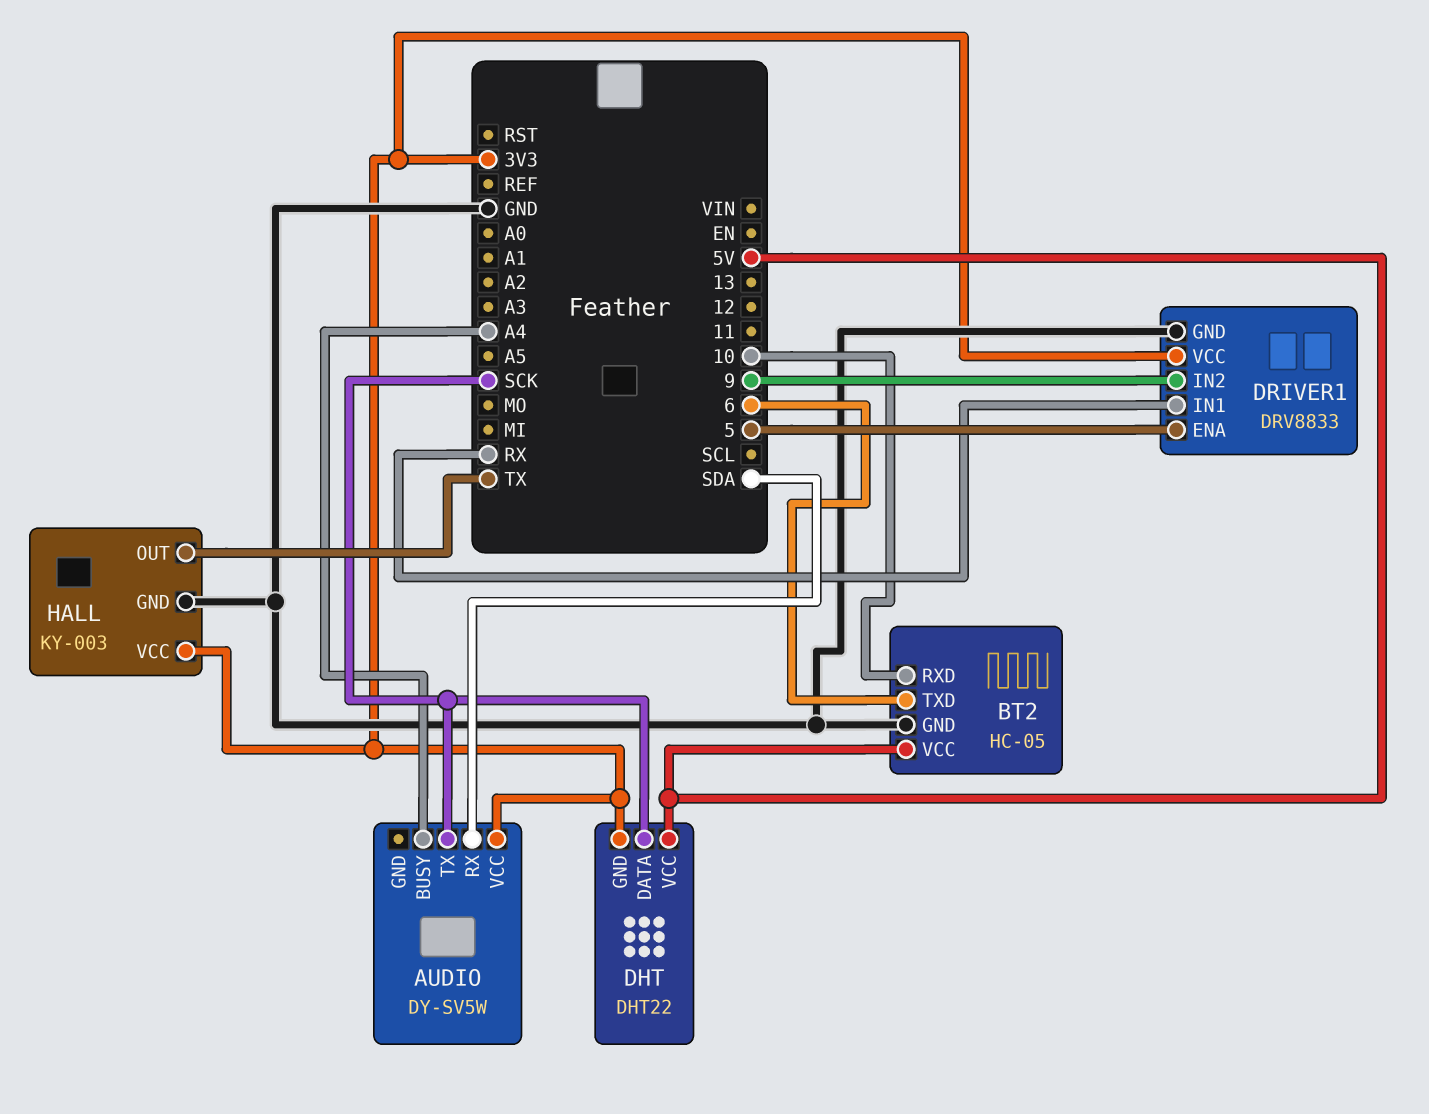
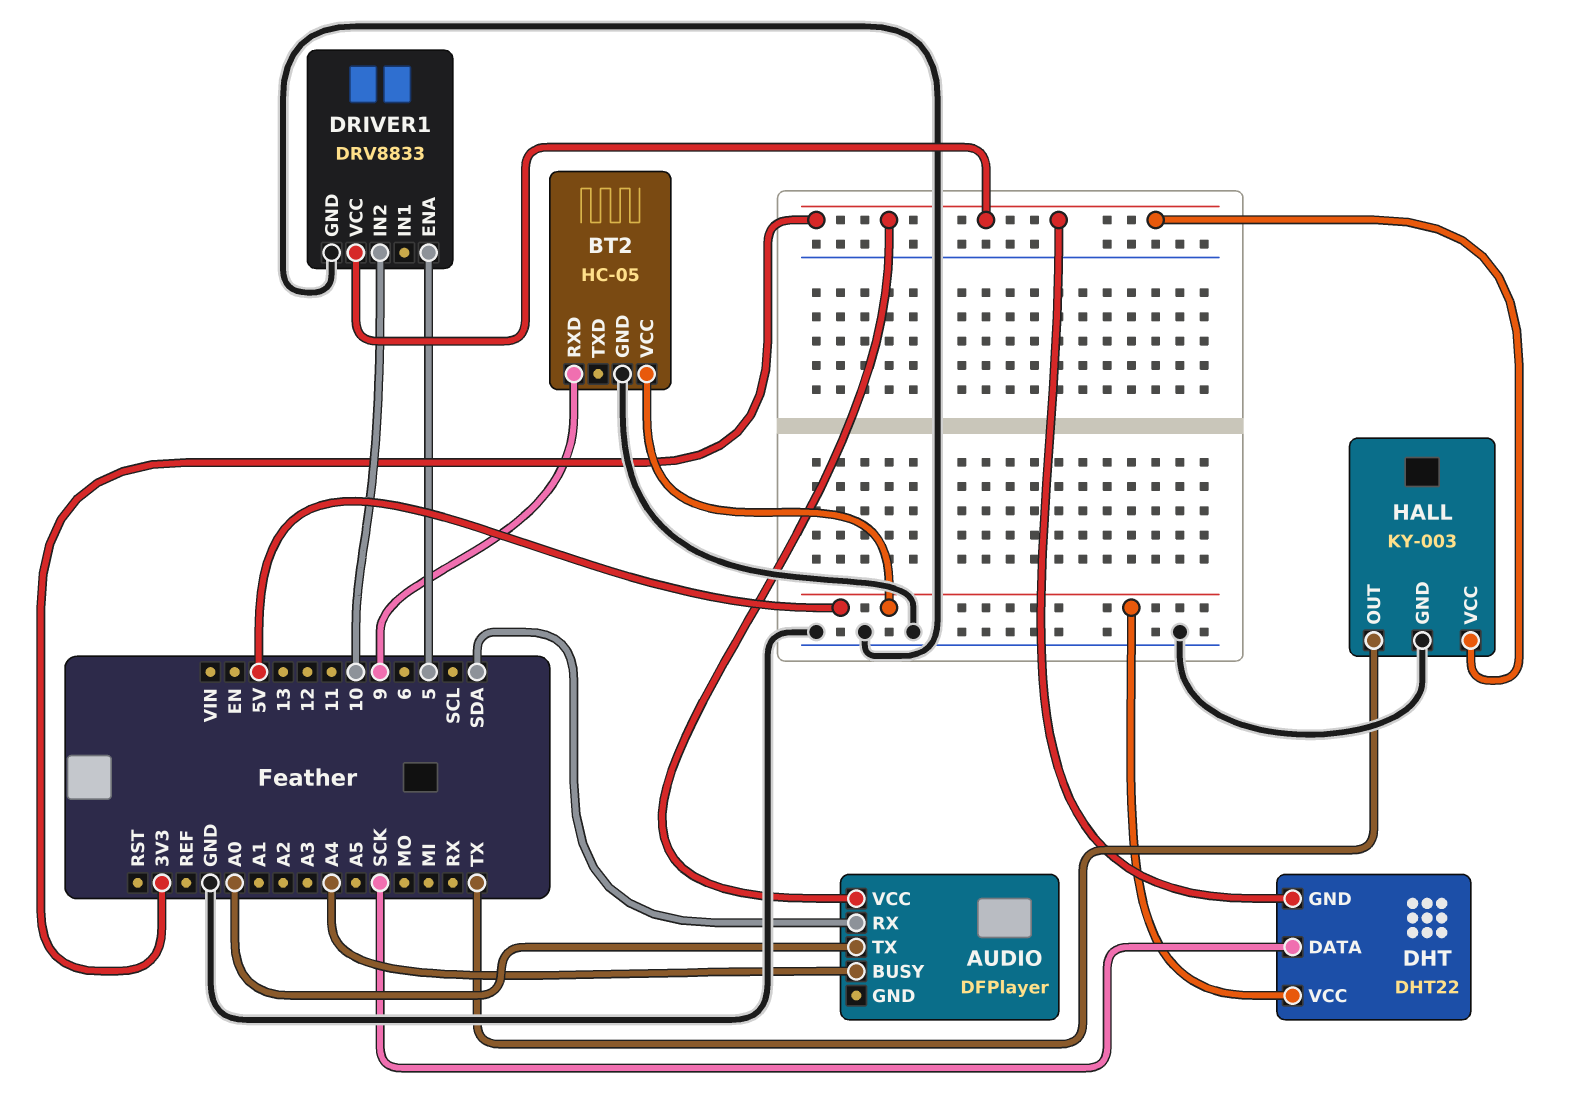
AUDIO: DY-SV5W -> DFPlayer
AUDIO pin TX: SCK -> A0
BT2 pin RXD: 10 -> 9
BT2 pin TXD: 6 -> none
DRIVER1 pin IN1: RX -> none
DRIVER1 pin IN2: 9 -> 10

